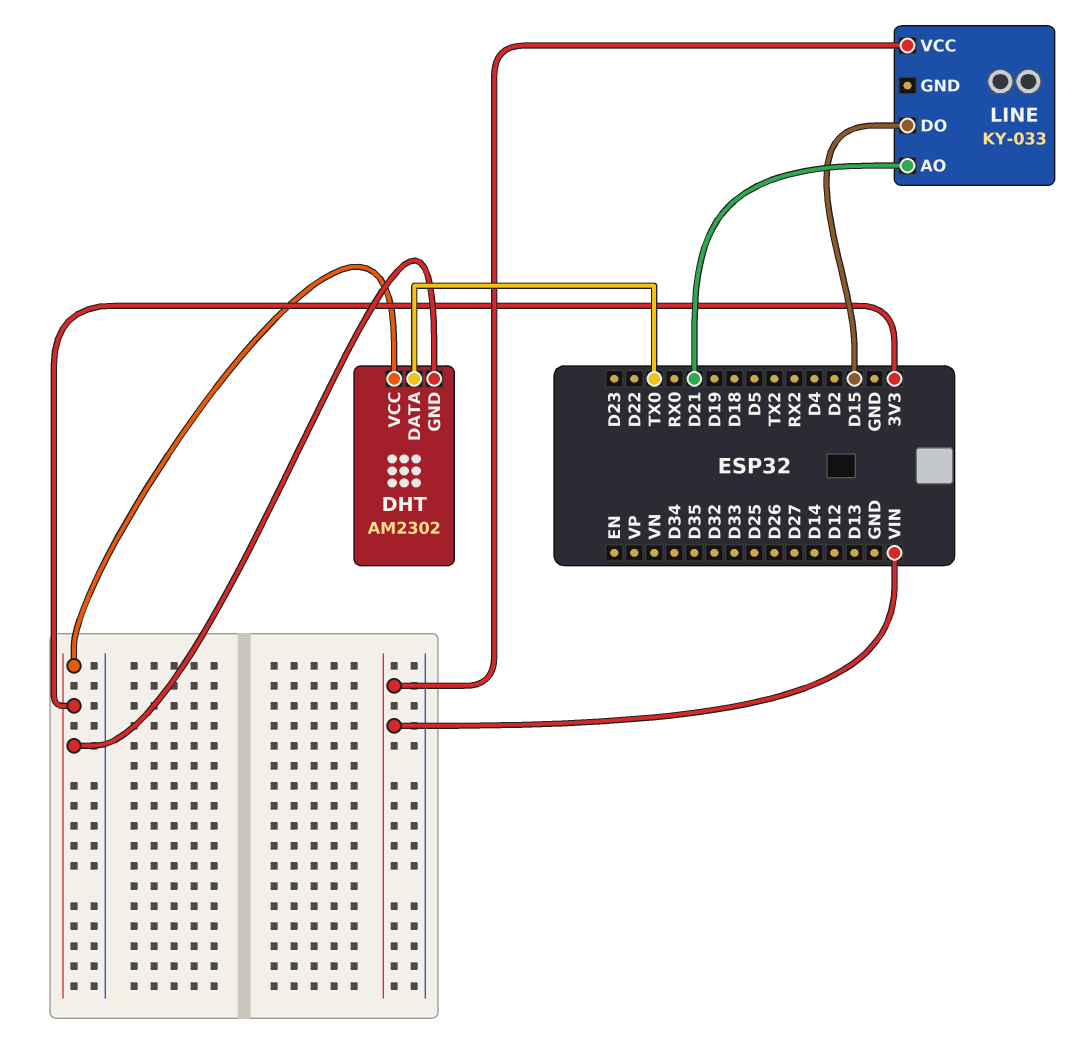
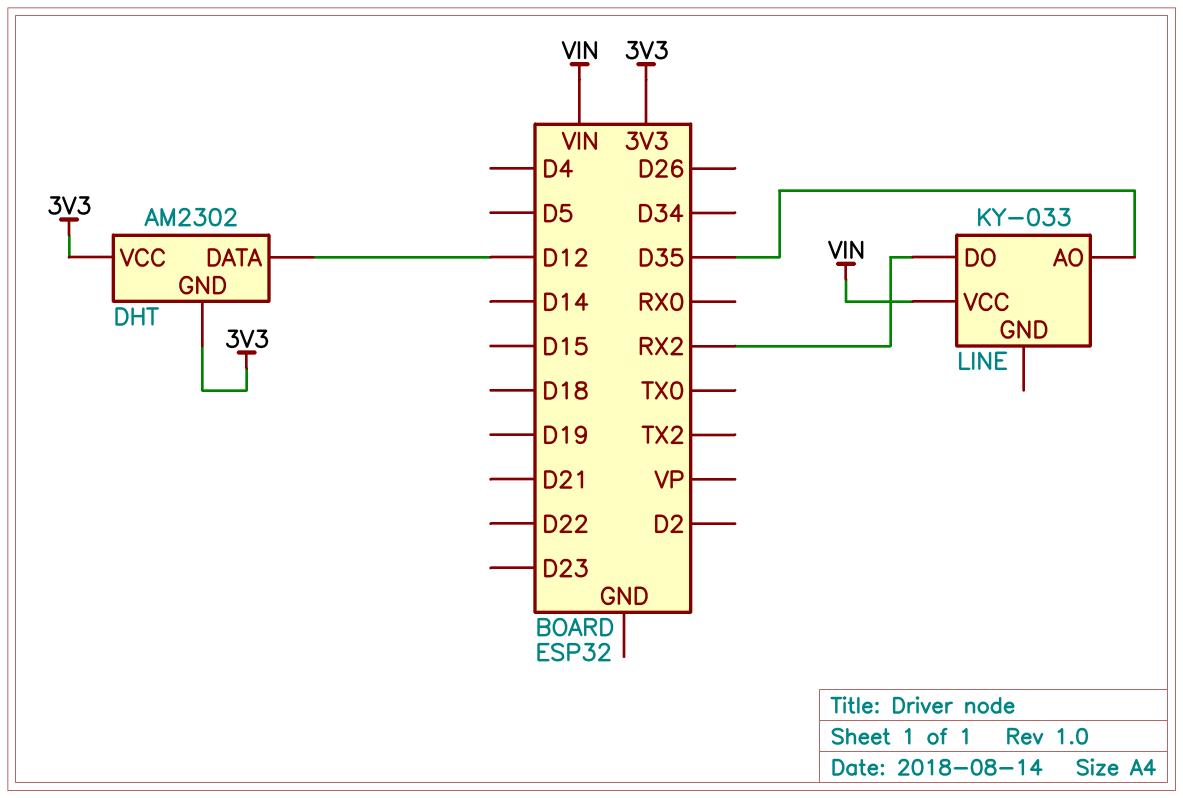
DHT pin DATA: TX0 -> D12
LINE pin AO: D21 -> D35
LINE pin DO: D15 -> RX2

